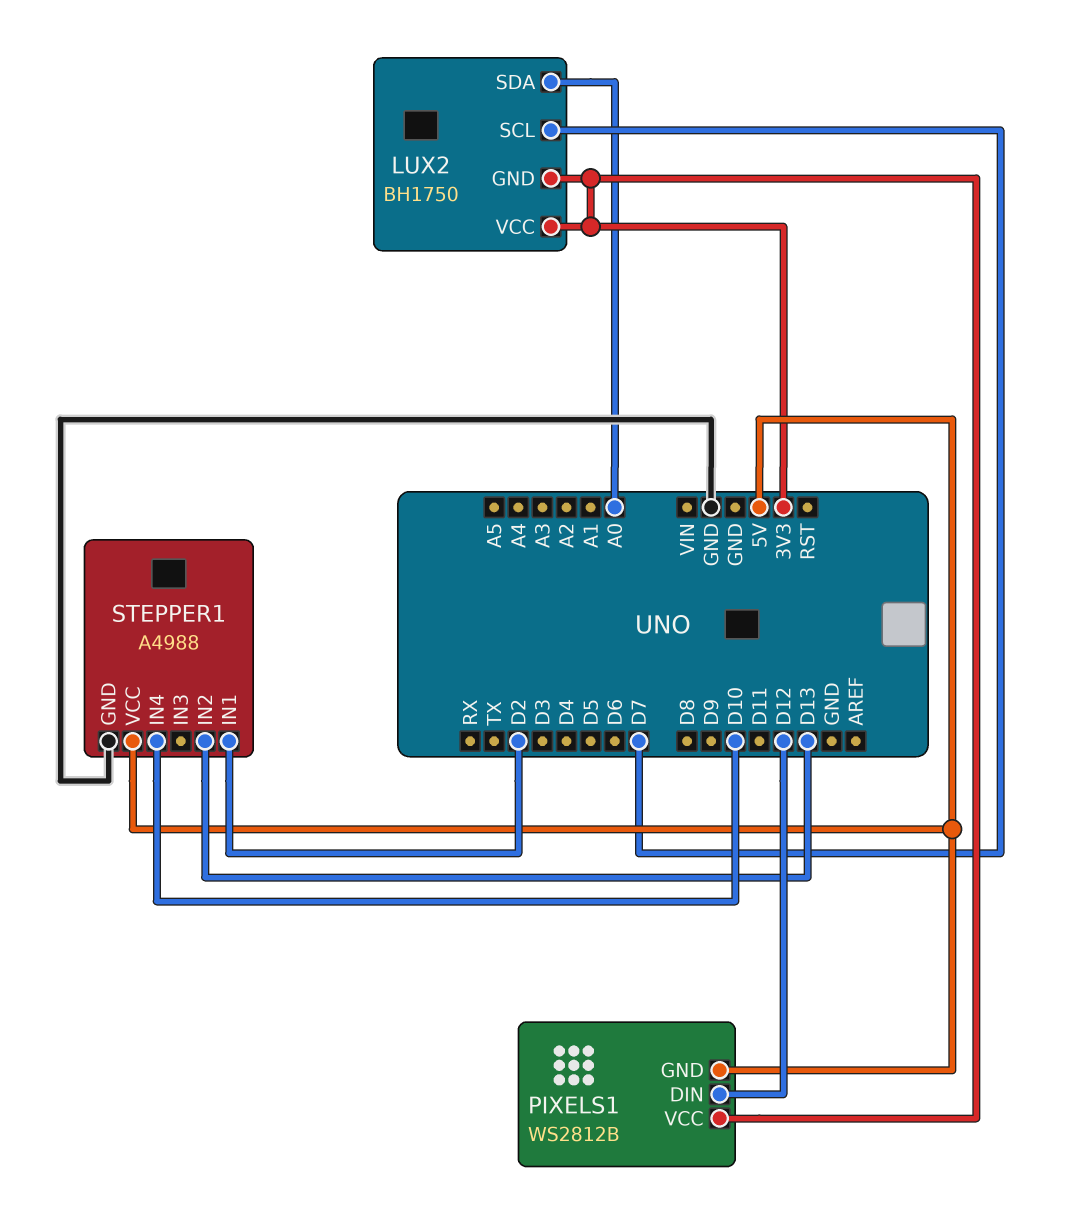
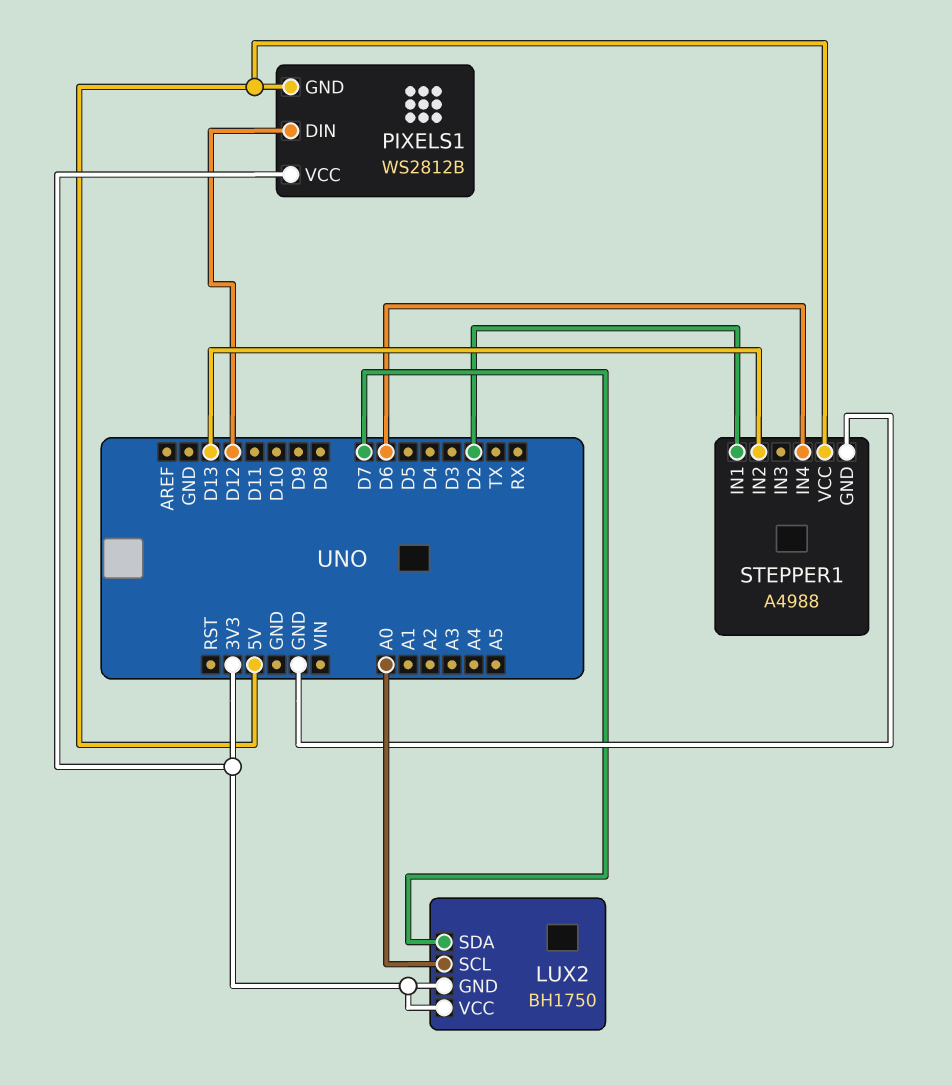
LUX2 pin SCL: D7 -> A0
LUX2 pin SDA: A0 -> D7
STEPPER1 pin IN4: D10 -> D6

